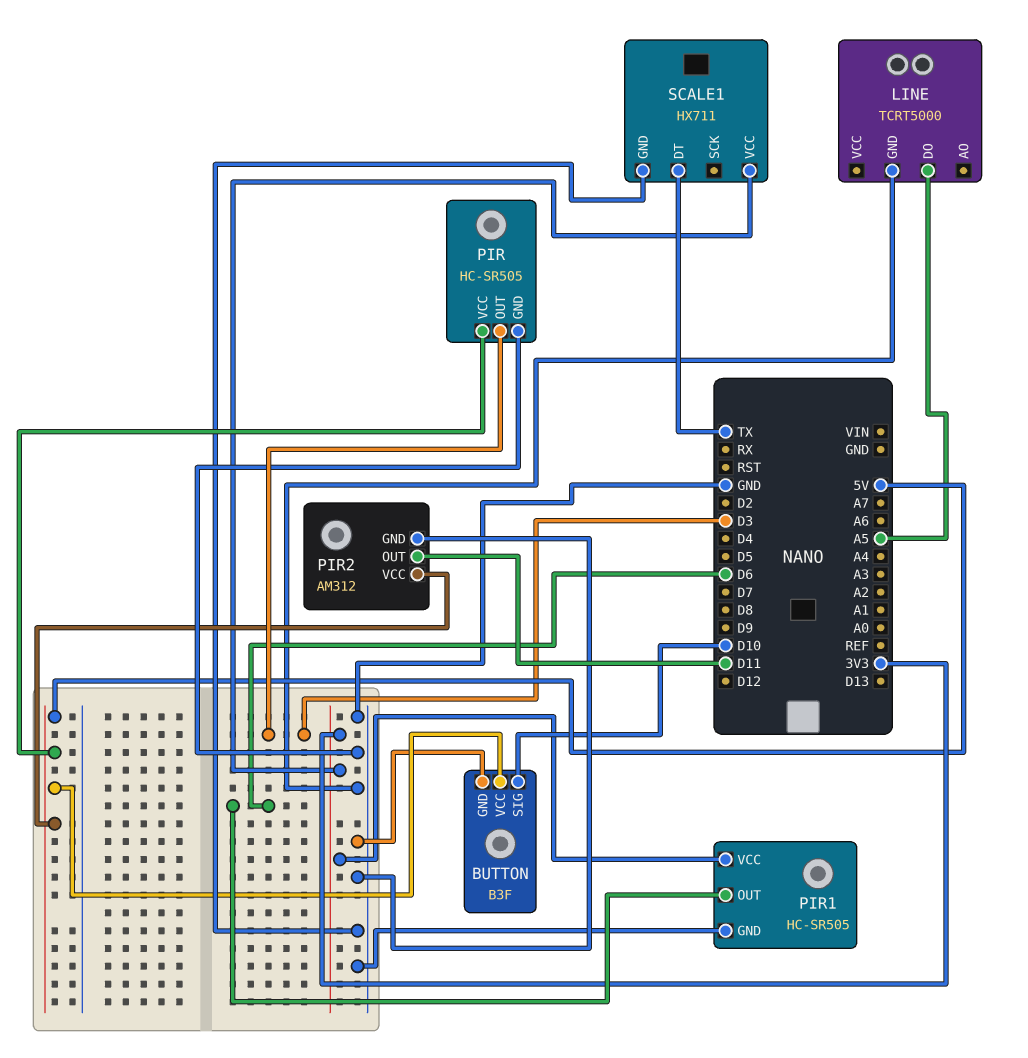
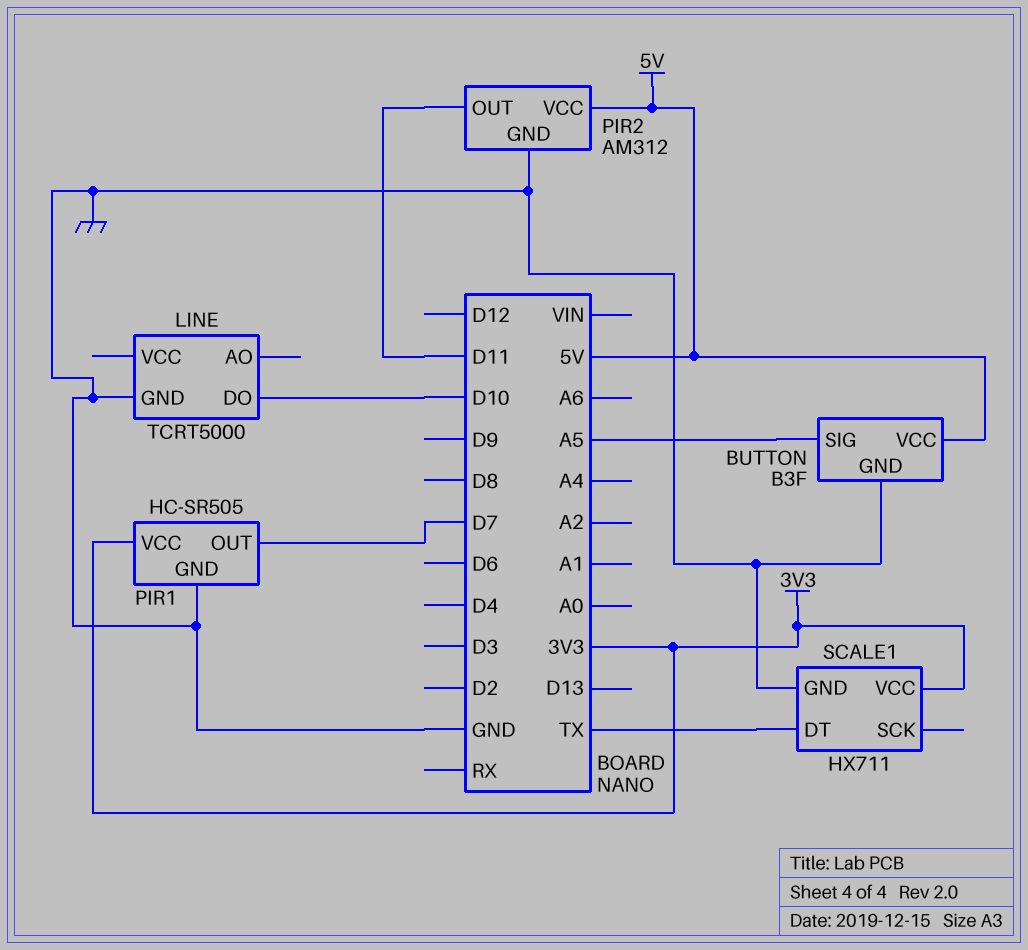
BUTTON pin SIG: D10 -> A5
LINE pin DO: A5 -> D10
PIR: HC-SR505 -> none
PIR pin GND: GND -> none
PIR pin OUT: D3 -> none
PIR pin VCC: 5V -> none
PIR1 pin OUT: D6 -> D7

